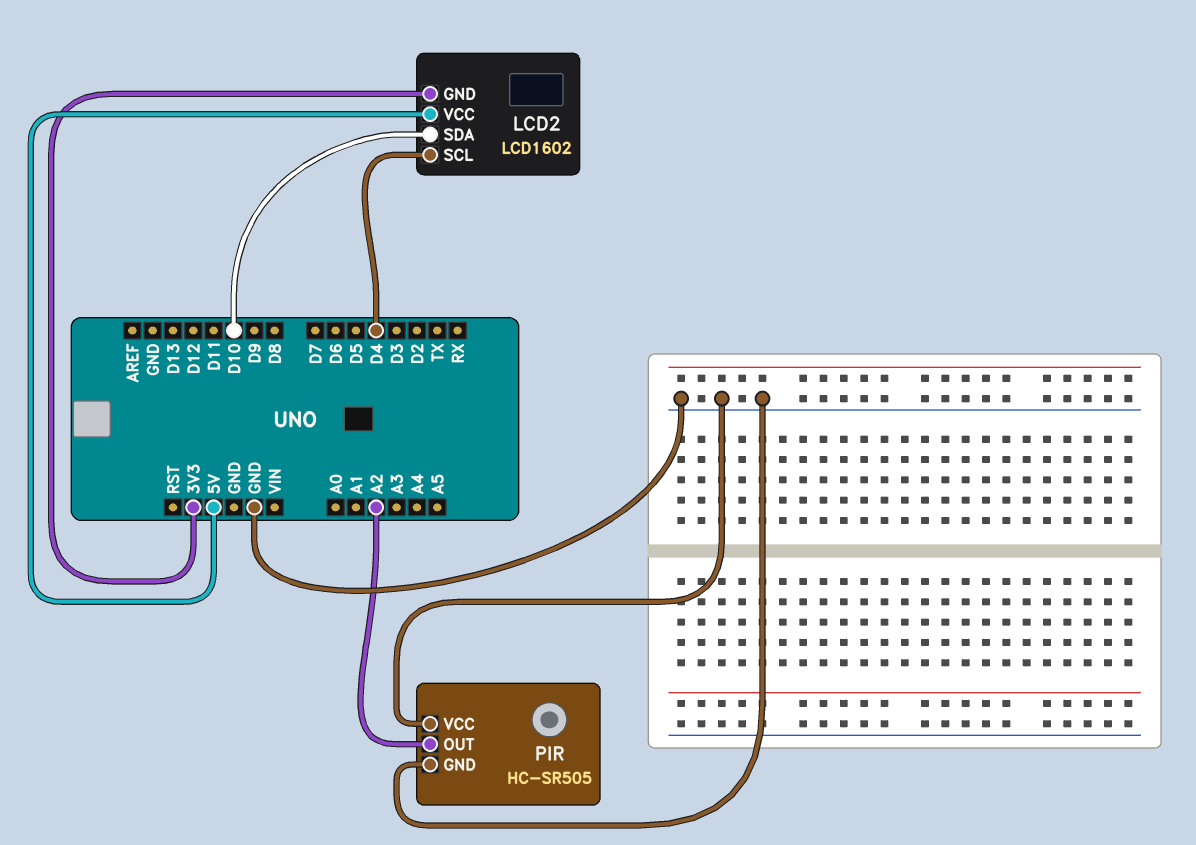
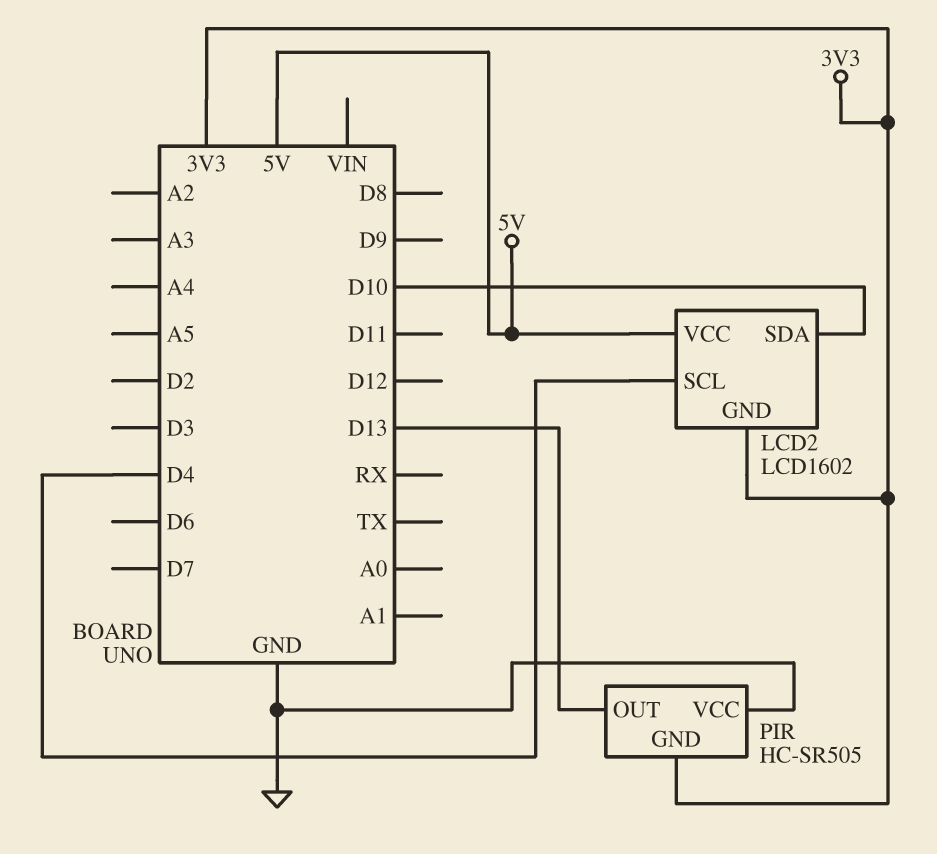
PIR pin GND: GND -> 3V3
PIR pin OUT: A2 -> D13

